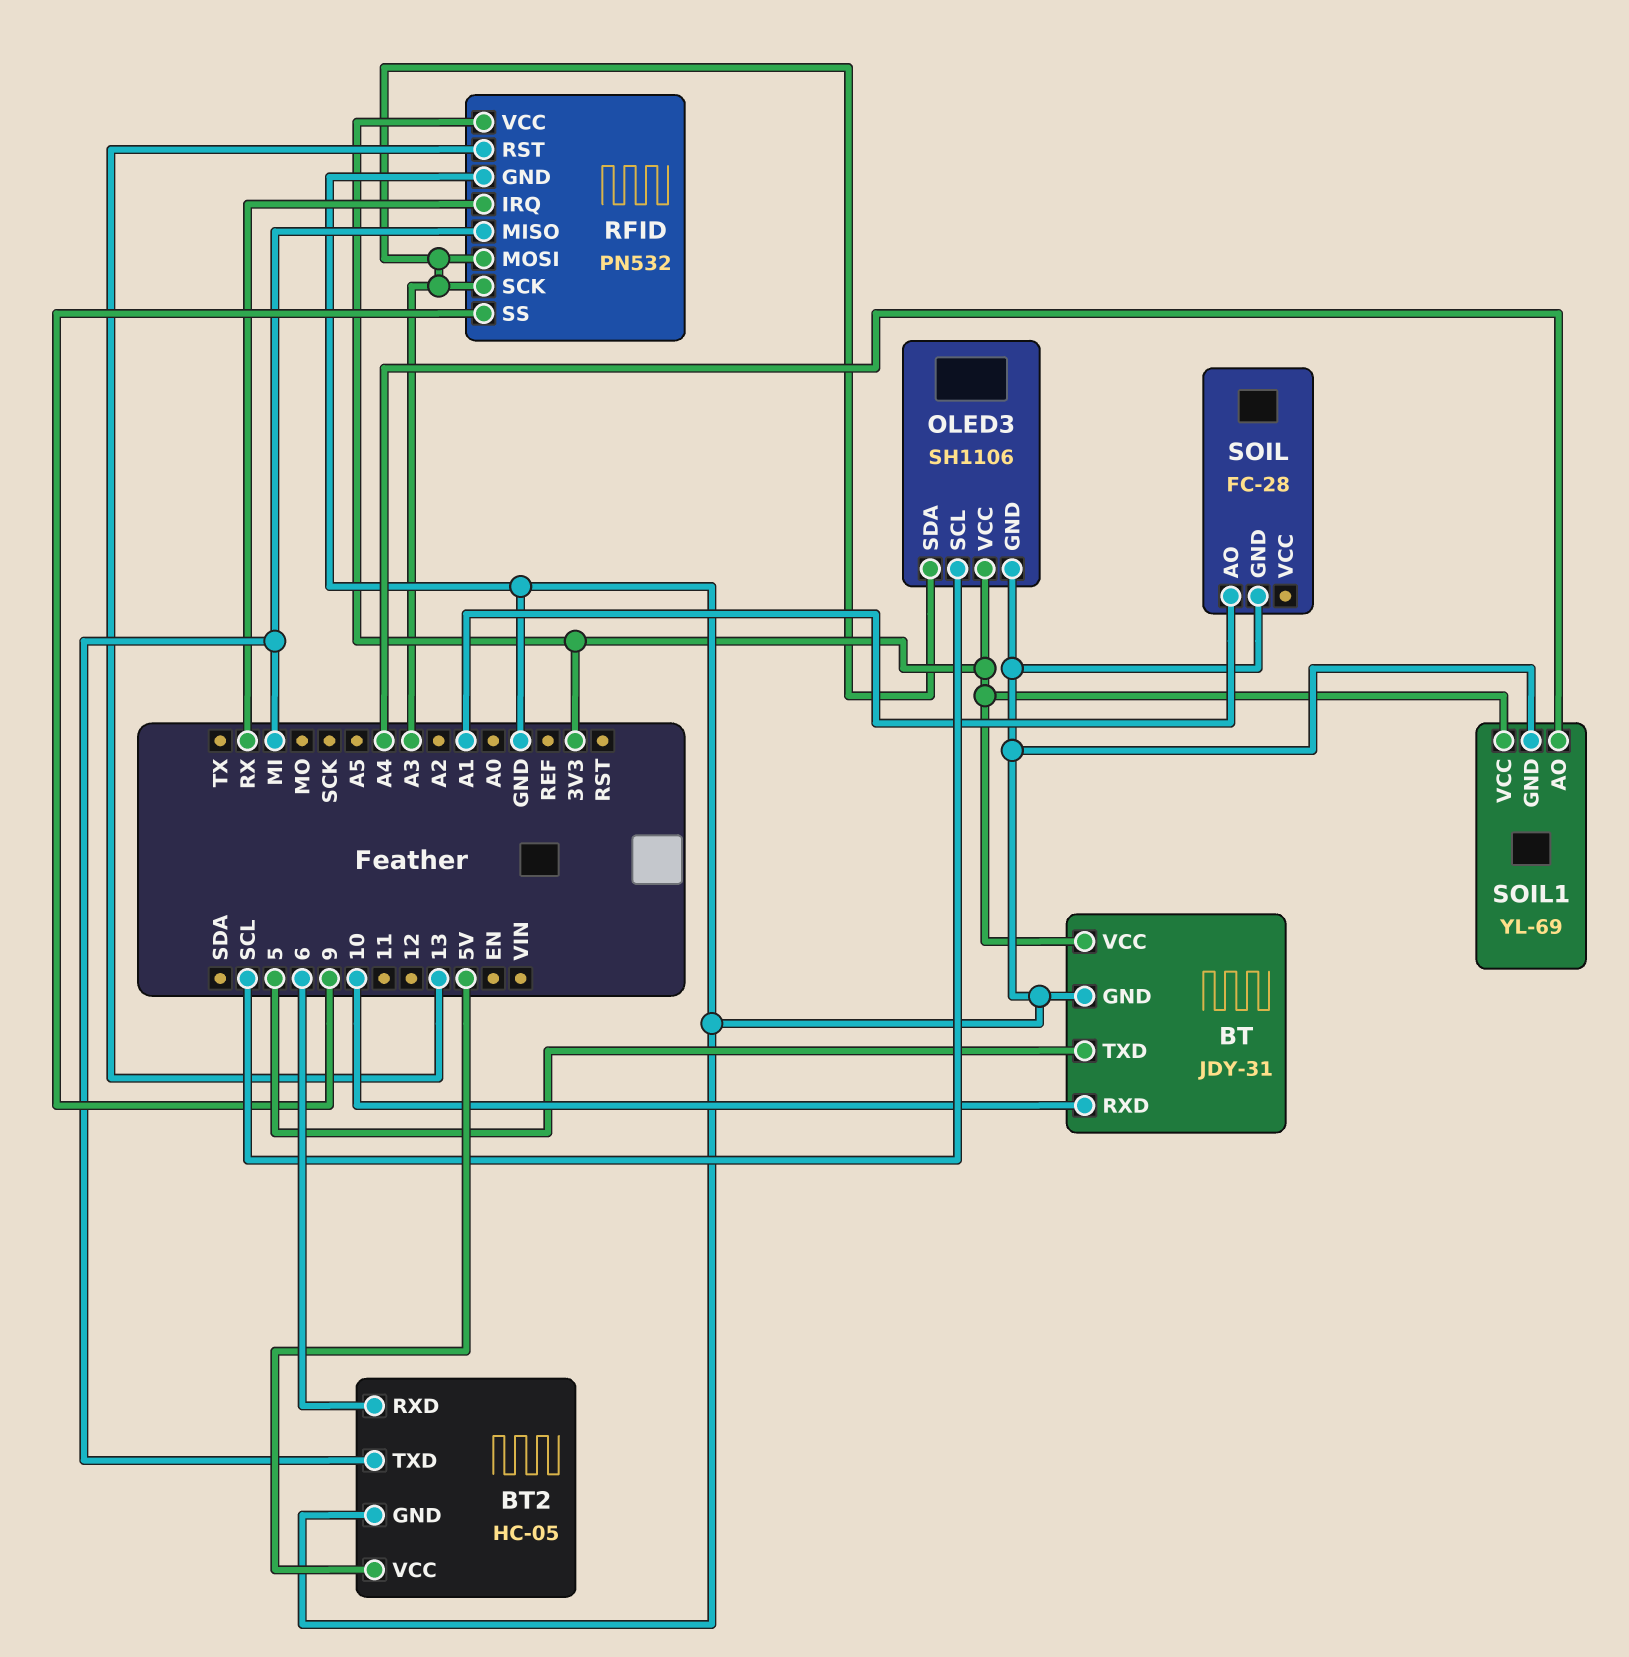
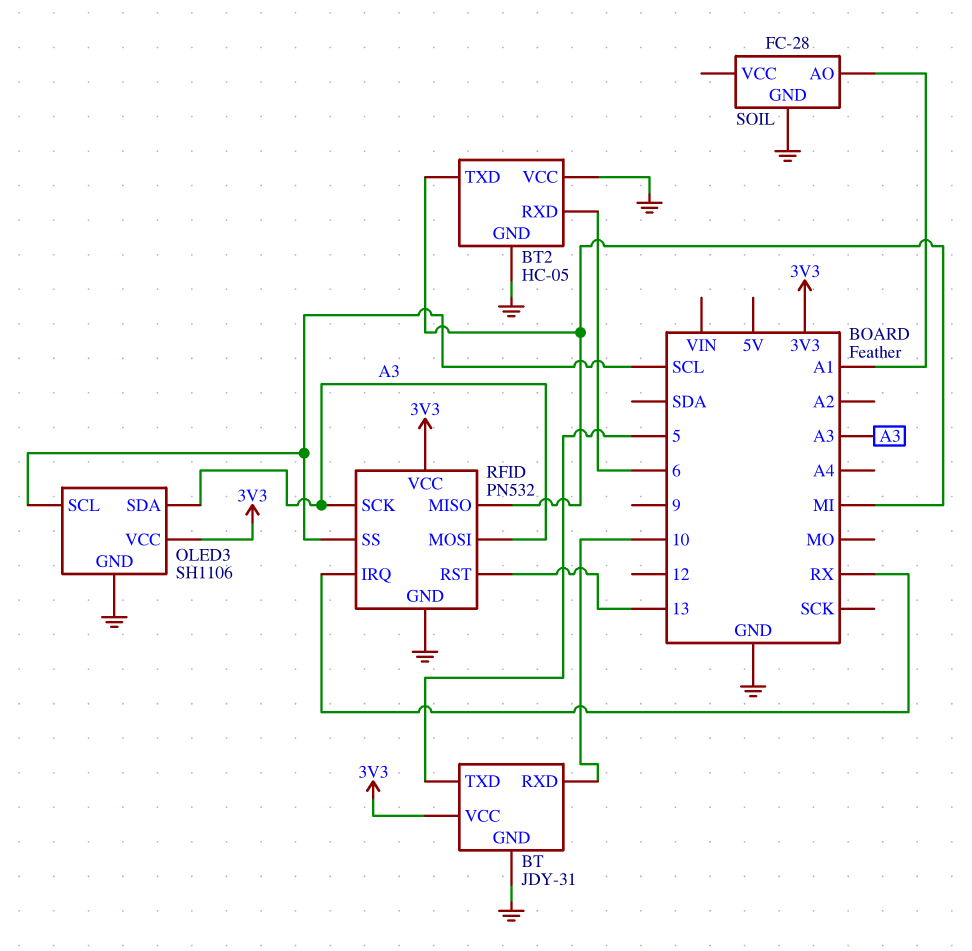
BT2 pin VCC: 5V -> GND
RFID pin SS: 9 -> SCL
SOIL1: YL-69 -> none
SOIL1 pin AO: A4 -> none
SOIL1 pin GND: GND -> none
SOIL1 pin VCC: 3V3 -> none

